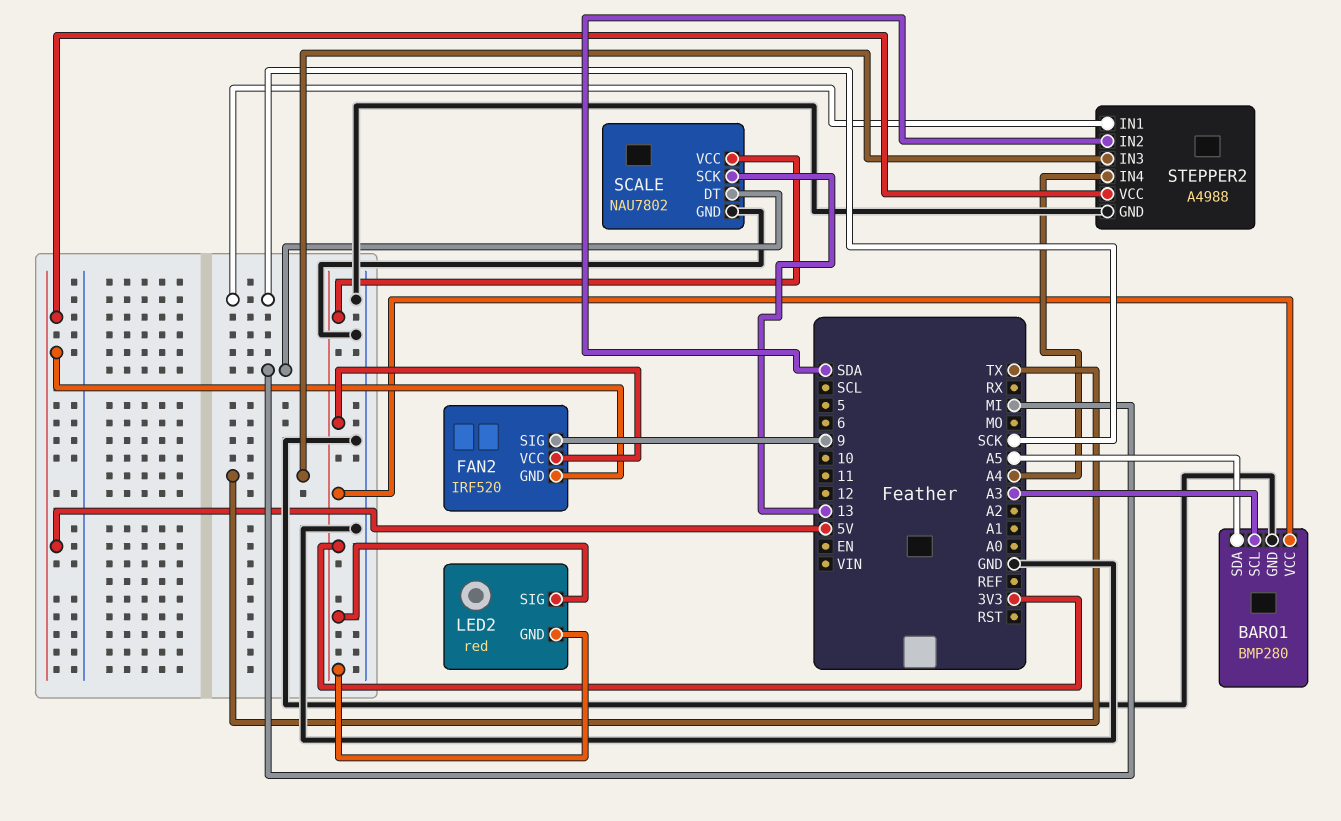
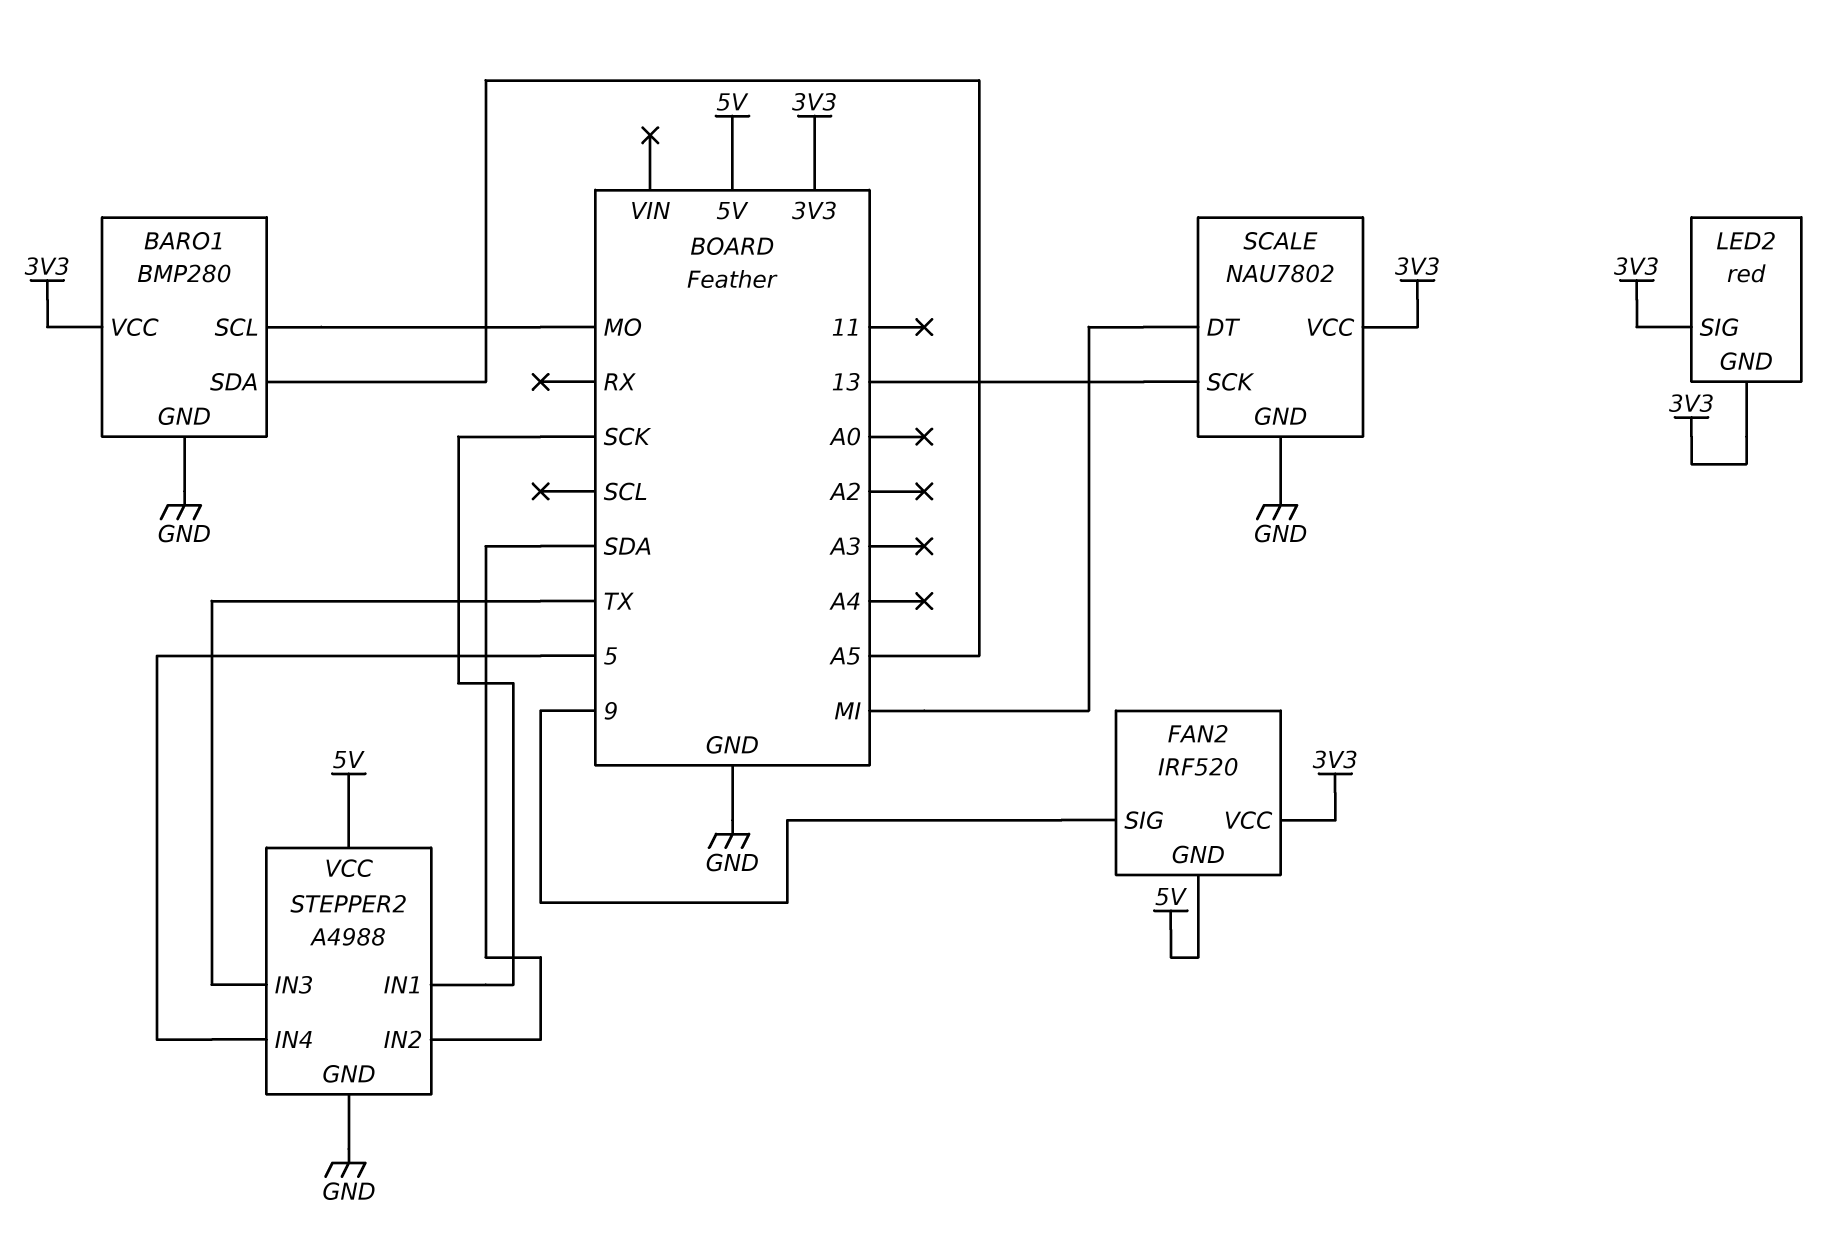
BARO1 pin SCL: A3 -> MO
STEPPER2 pin IN4: A4 -> 5

